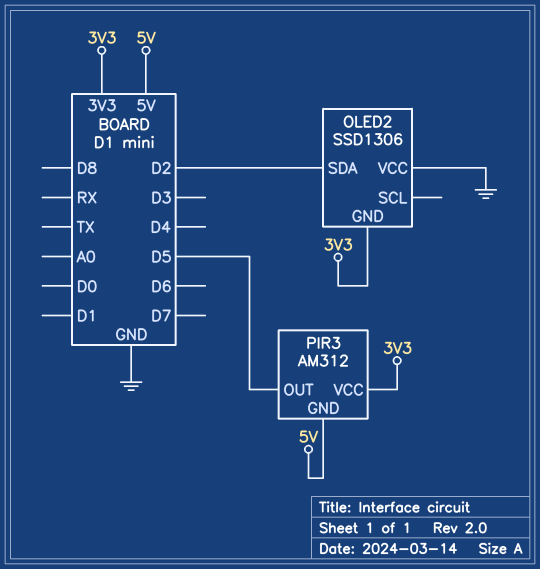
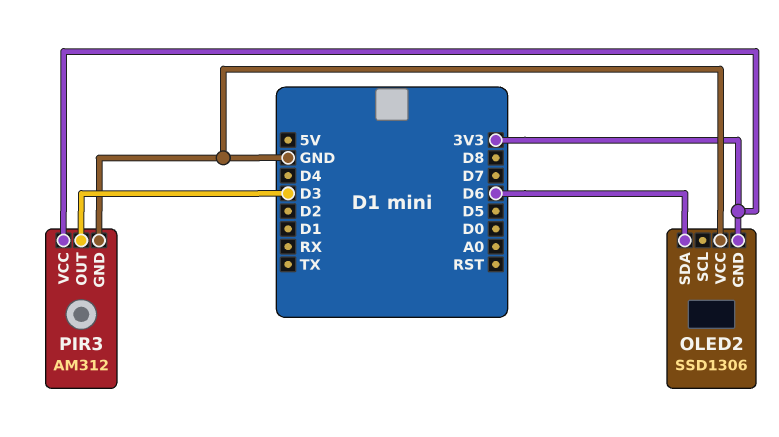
OLED2 pin SDA: D2 -> D6
PIR3 pin GND: 5V -> GND
PIR3 pin OUT: D5 -> D3

